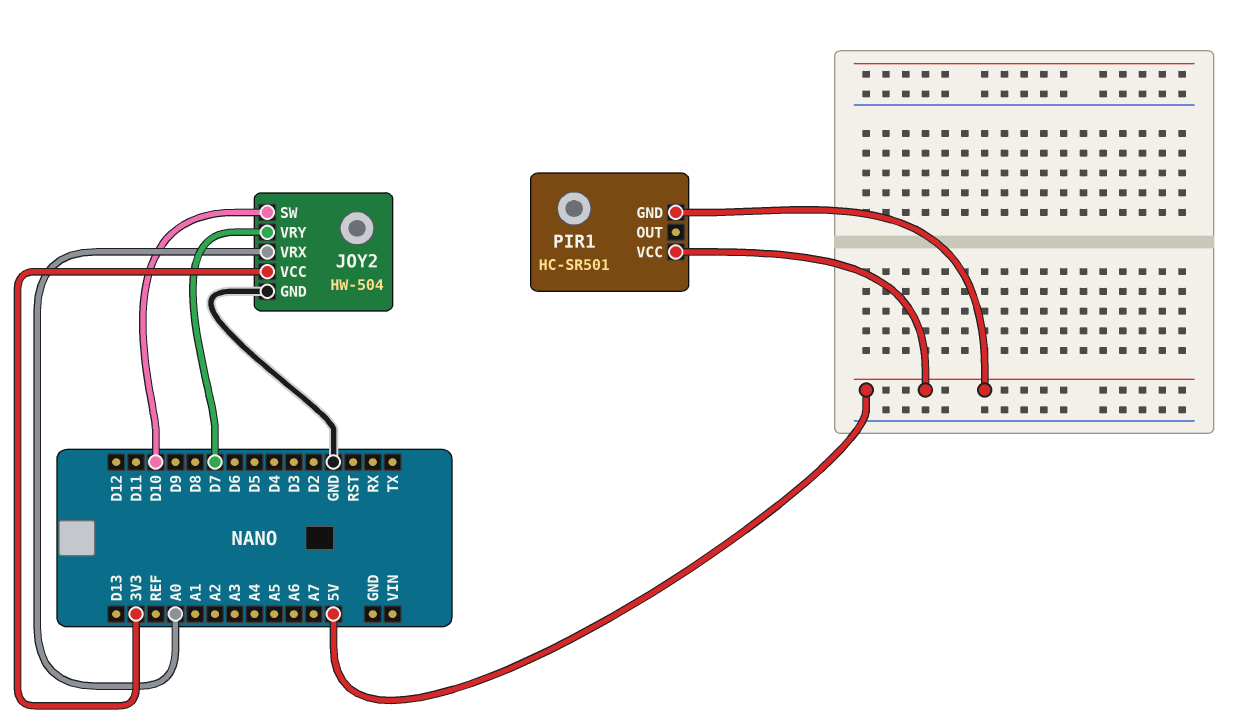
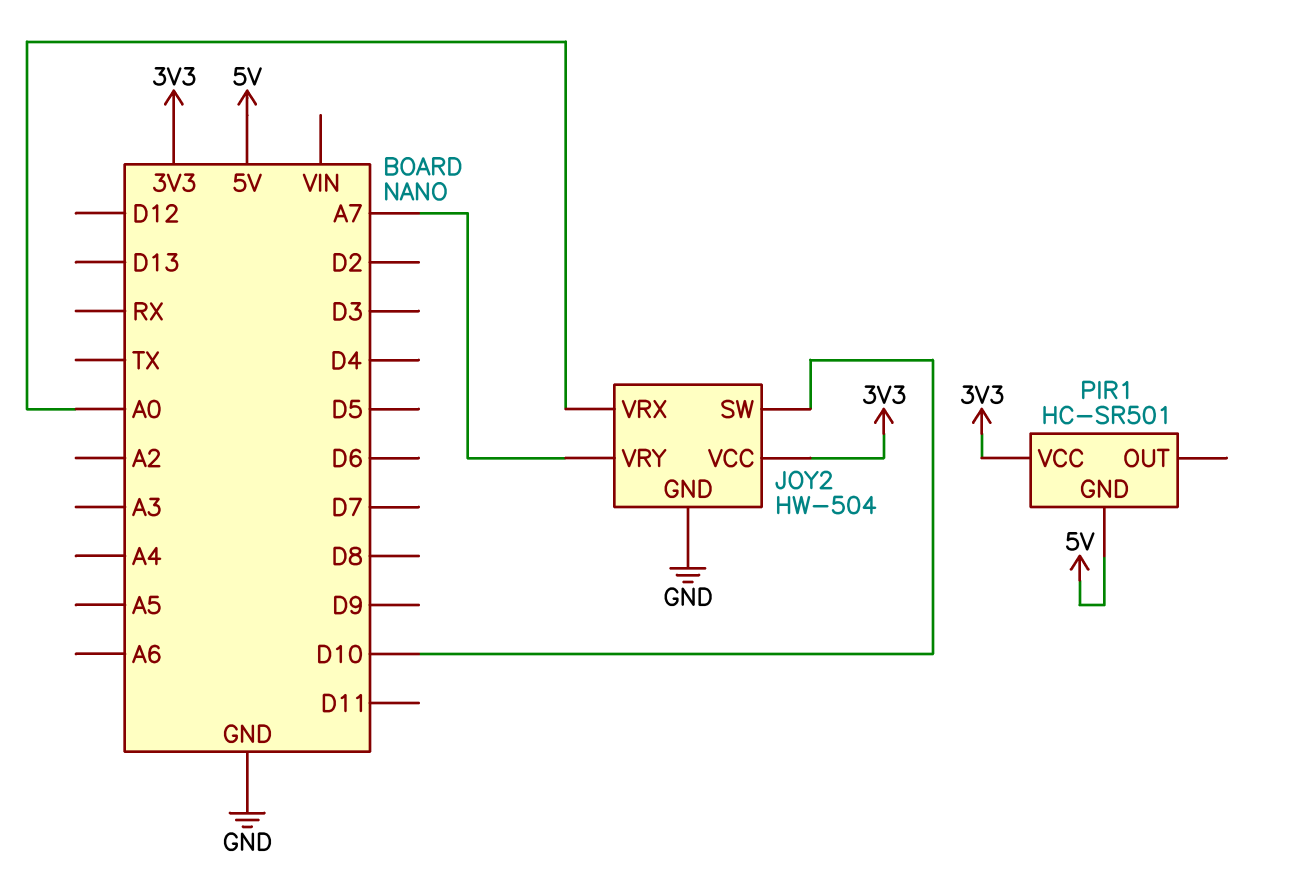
JOY2 pin VRY: D7 -> A7
PIR1 pin VCC: 5V -> 3V3

